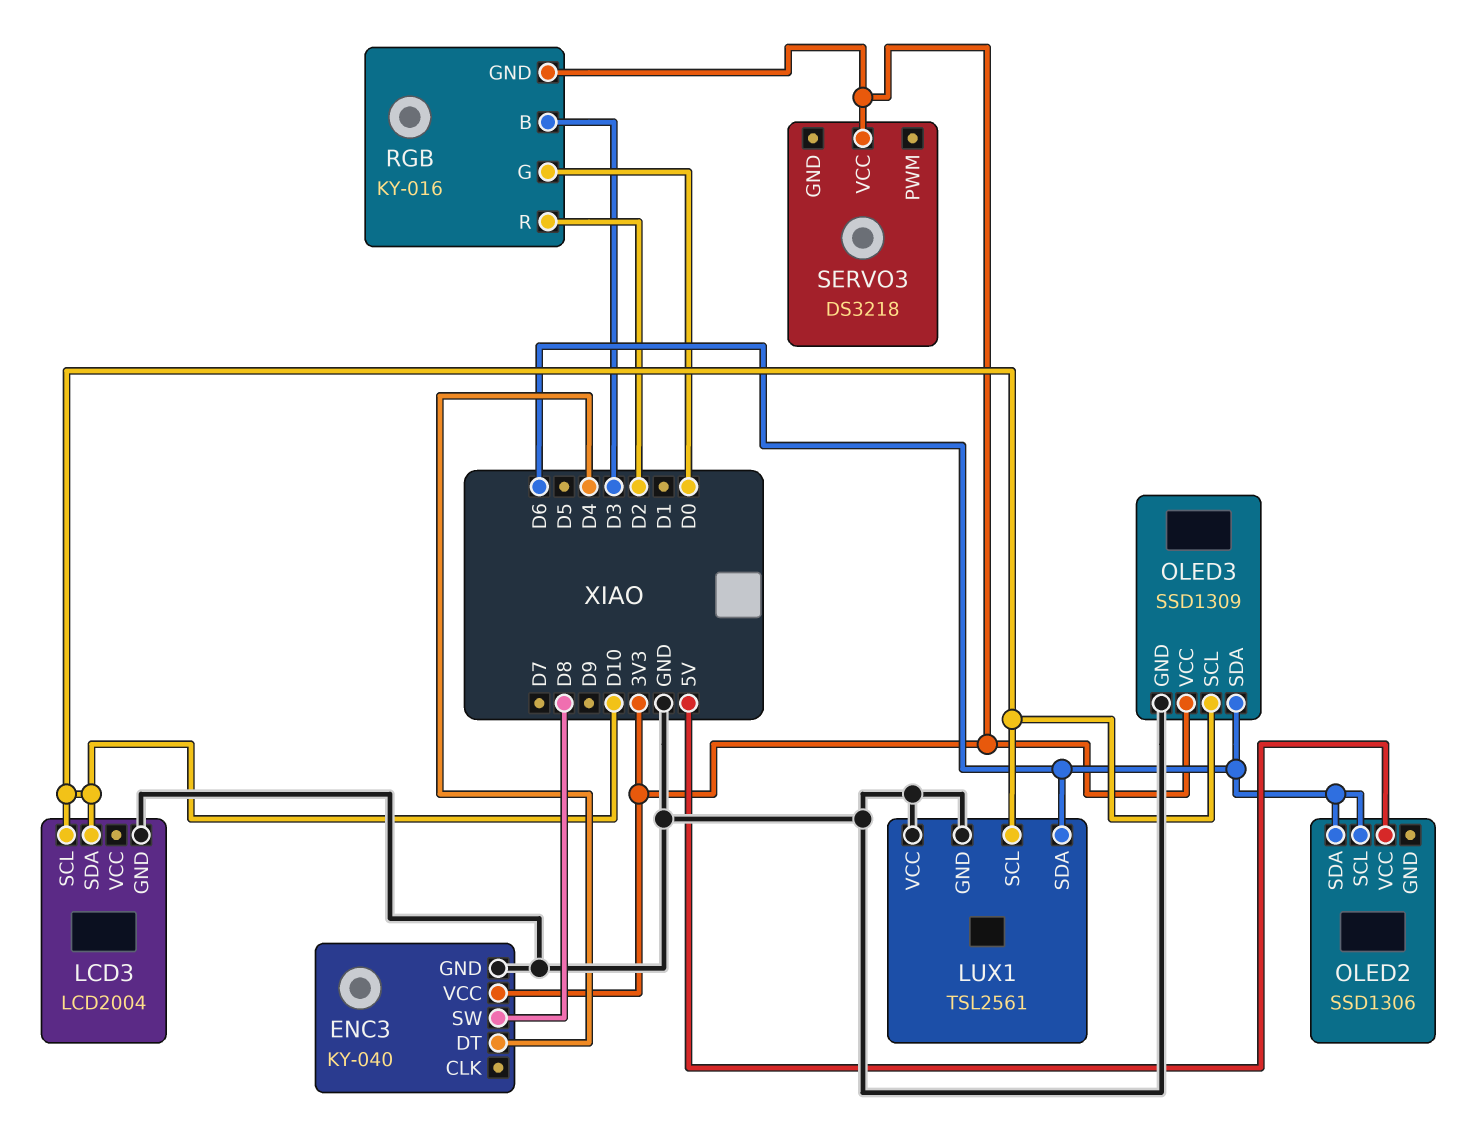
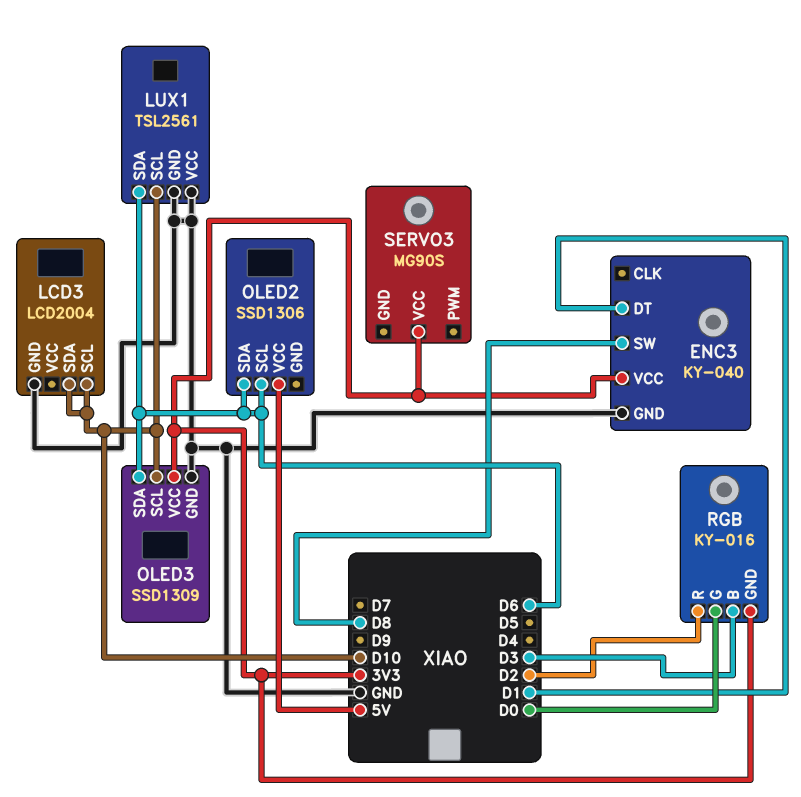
ENC3 pin DT: D4 -> D1
SERVO3: DS3218 -> MG90S

